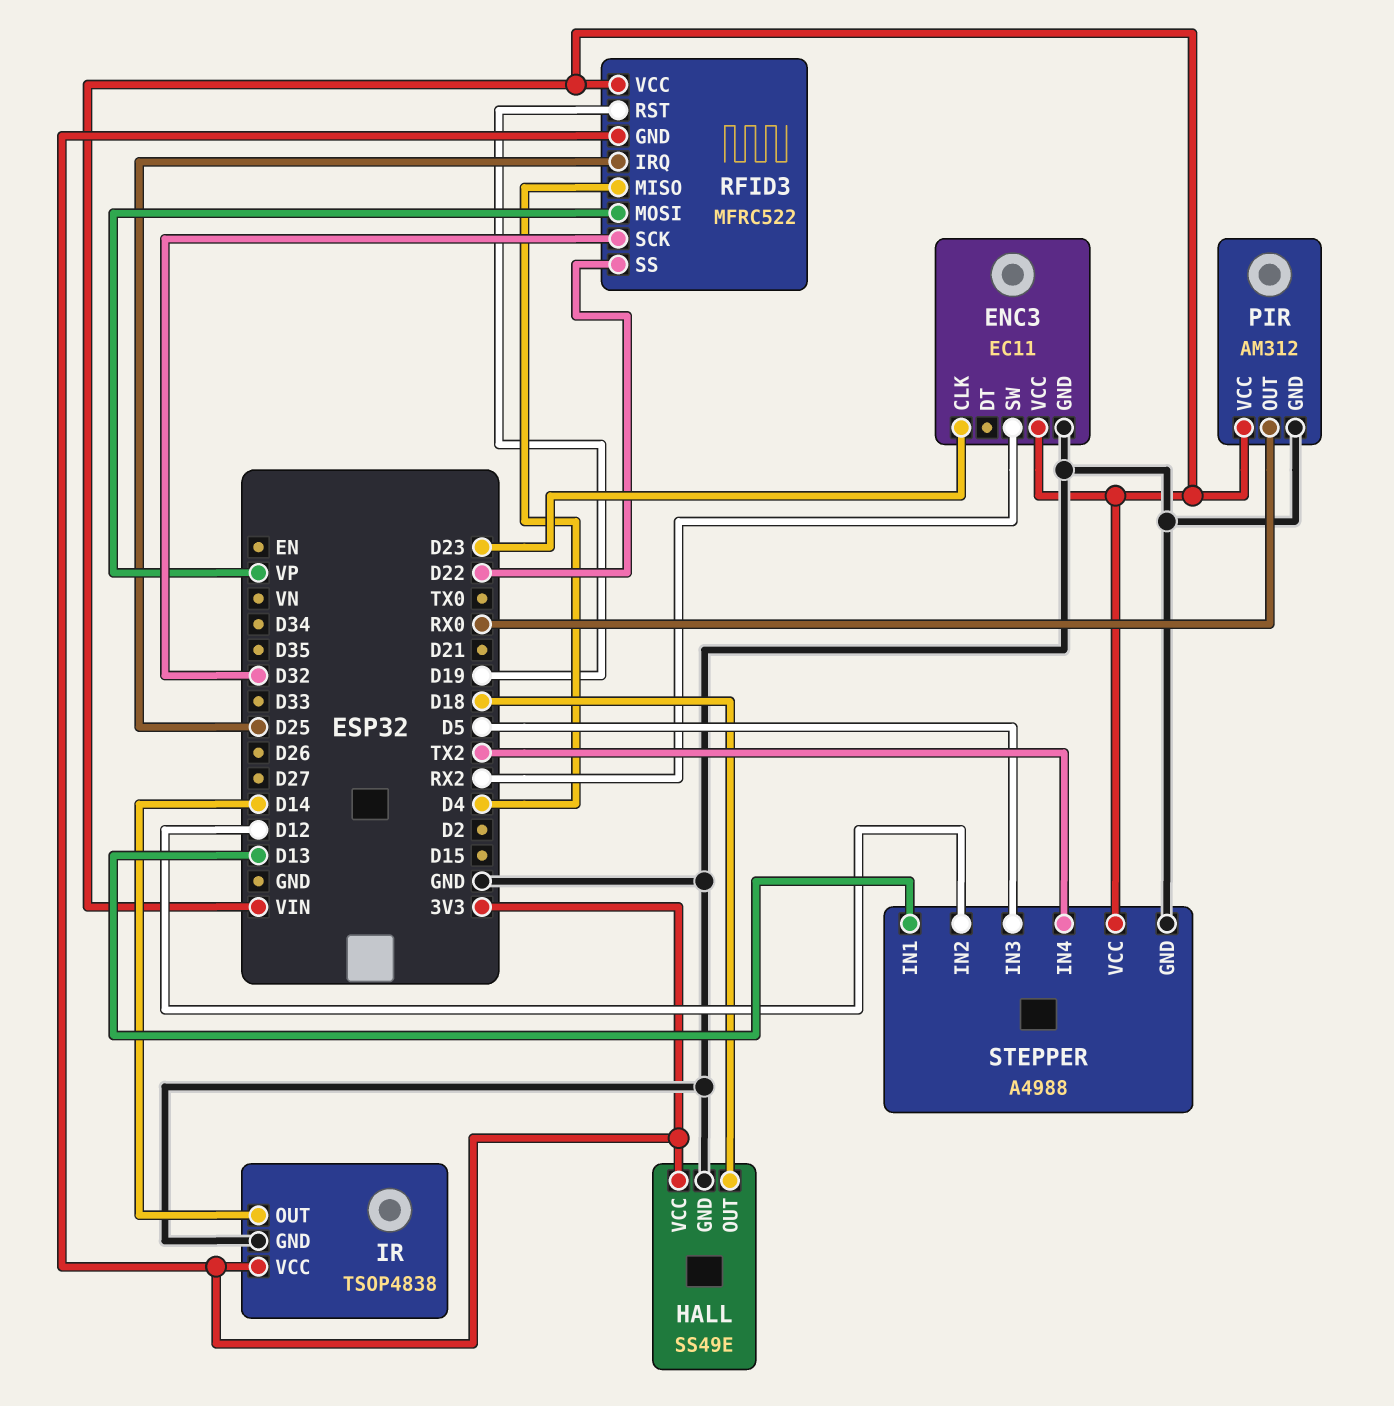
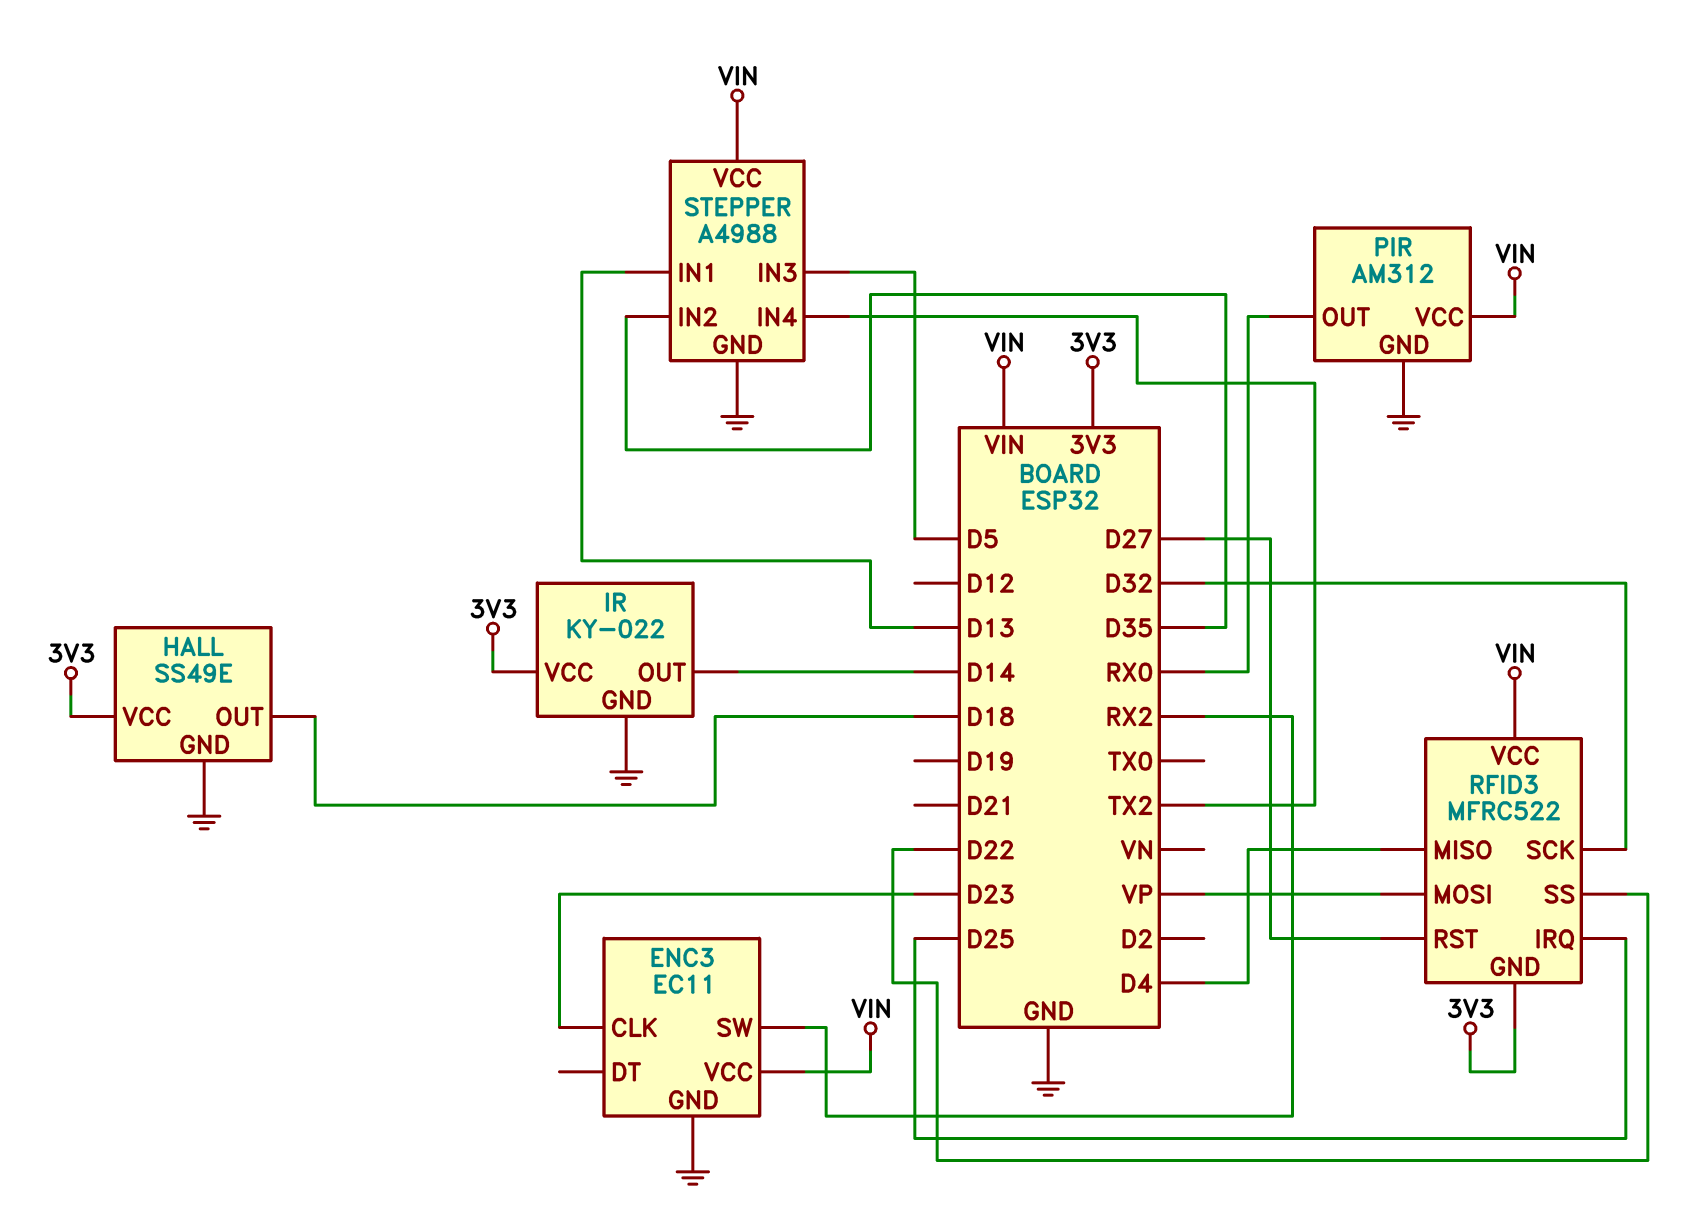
IR: TSOP4838 -> KY-022
RFID3 pin RST: D19 -> D27
STEPPER pin IN2: D12 -> D35

